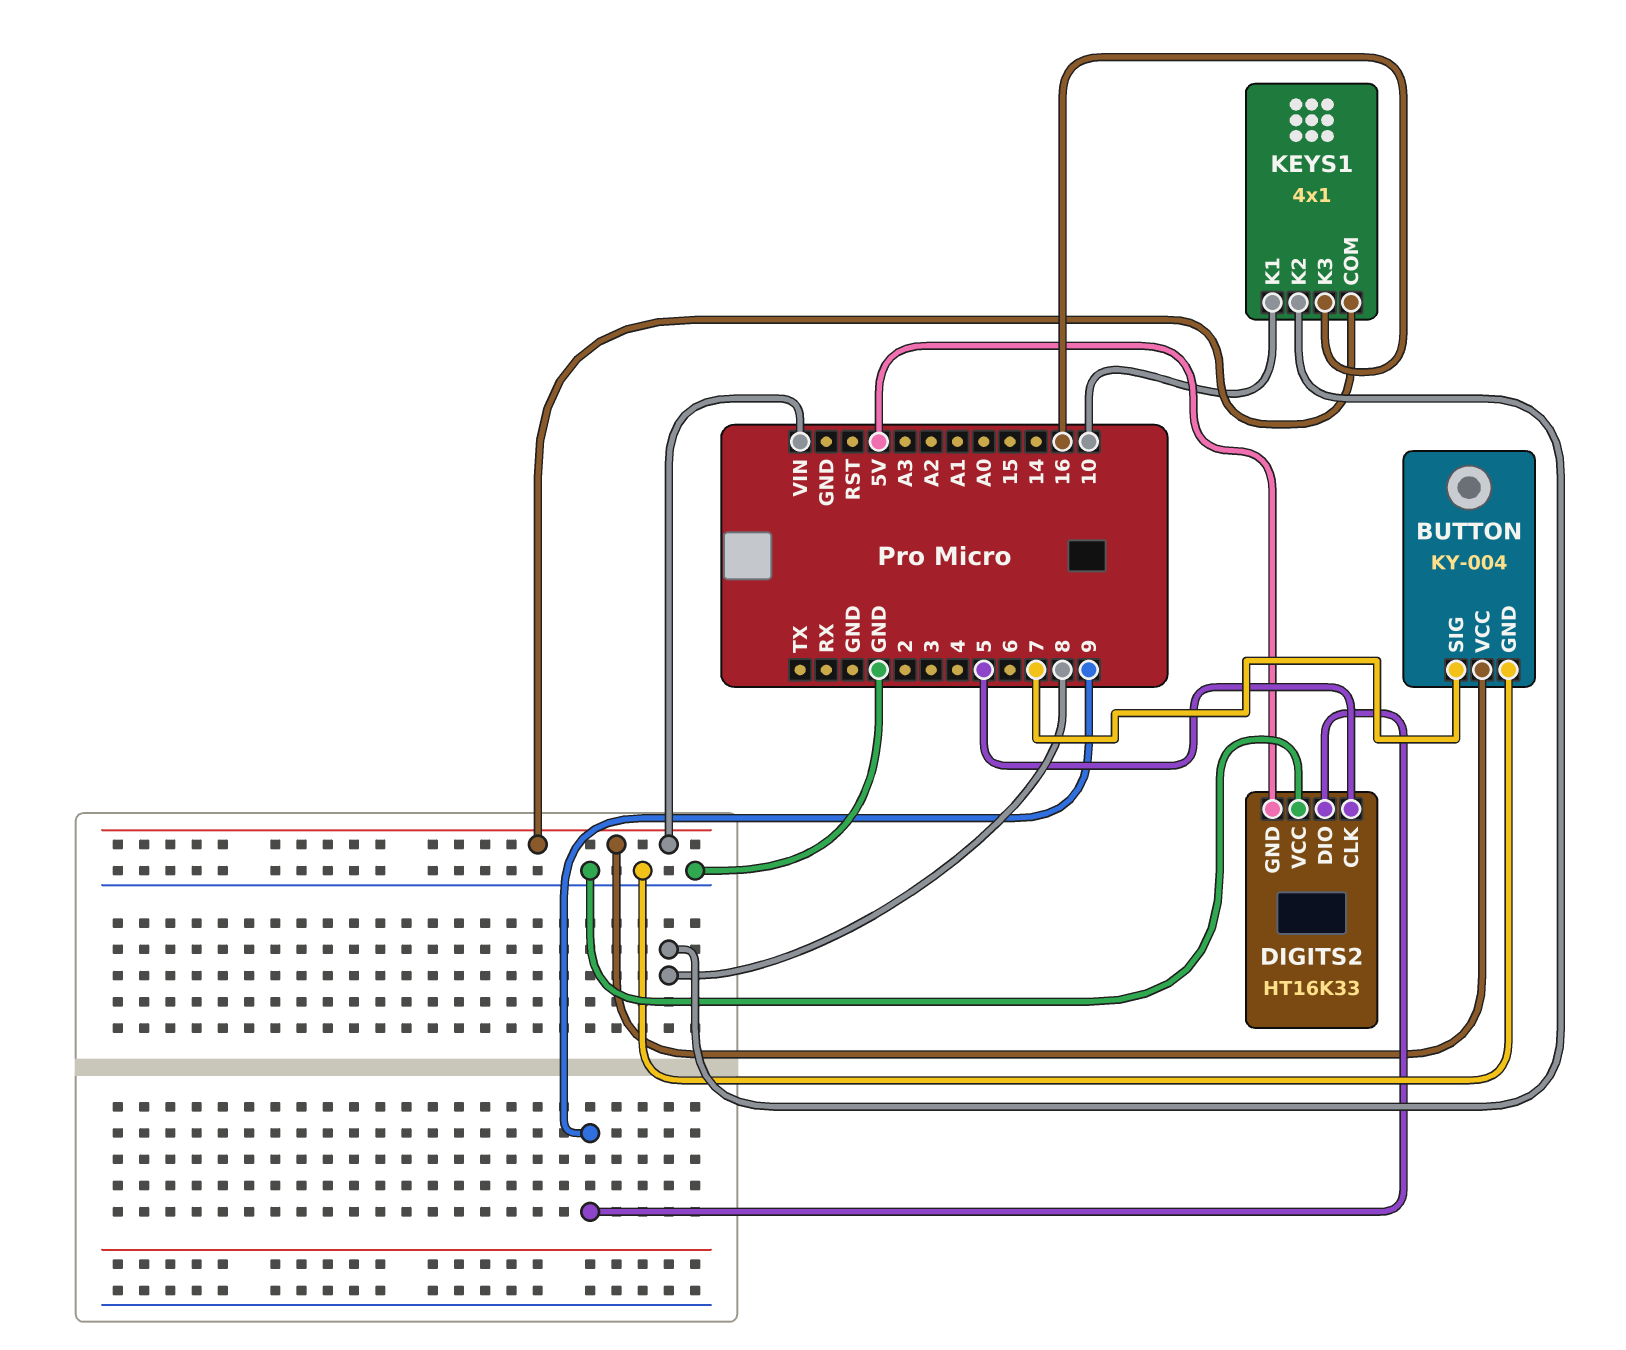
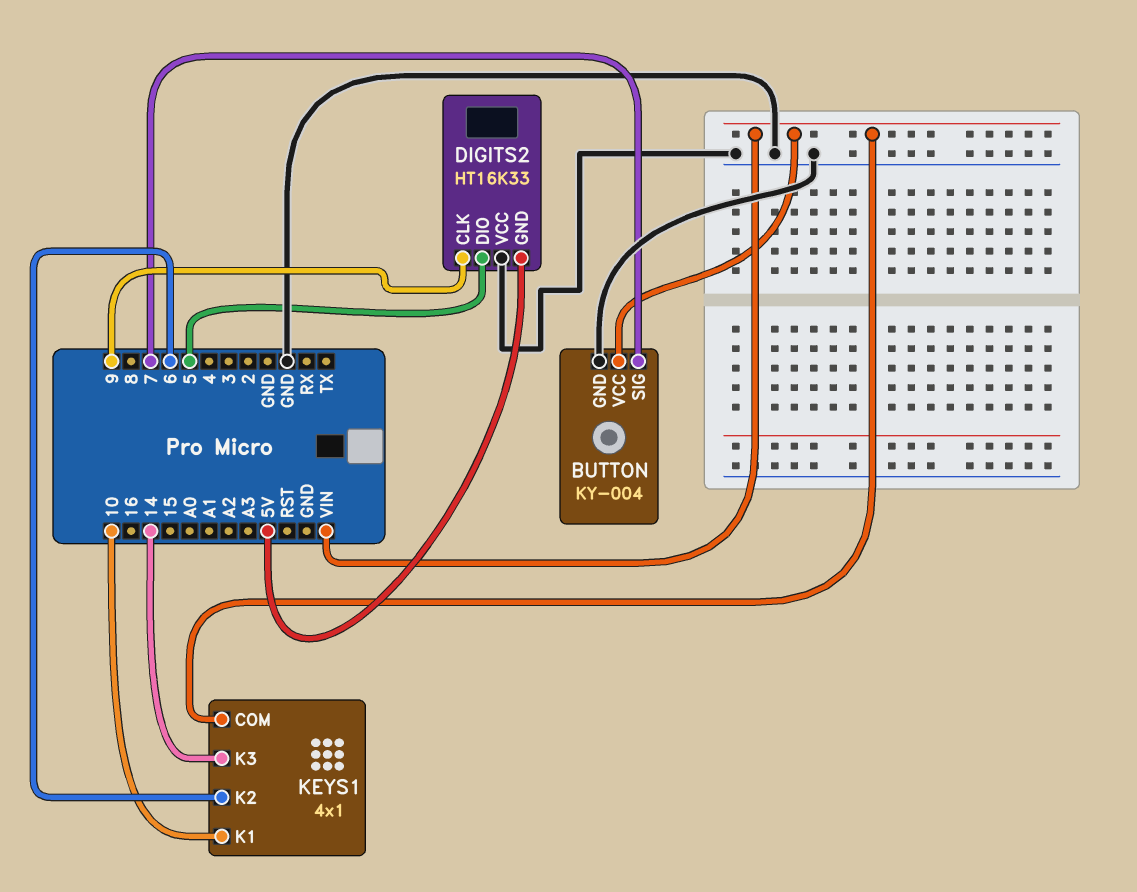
DIGITS2 pin CLK: 5 -> 9
DIGITS2 pin DIO: 9 -> 5
KEYS1 pin K2: 8 -> 6
KEYS1 pin K3: 16 -> 14

